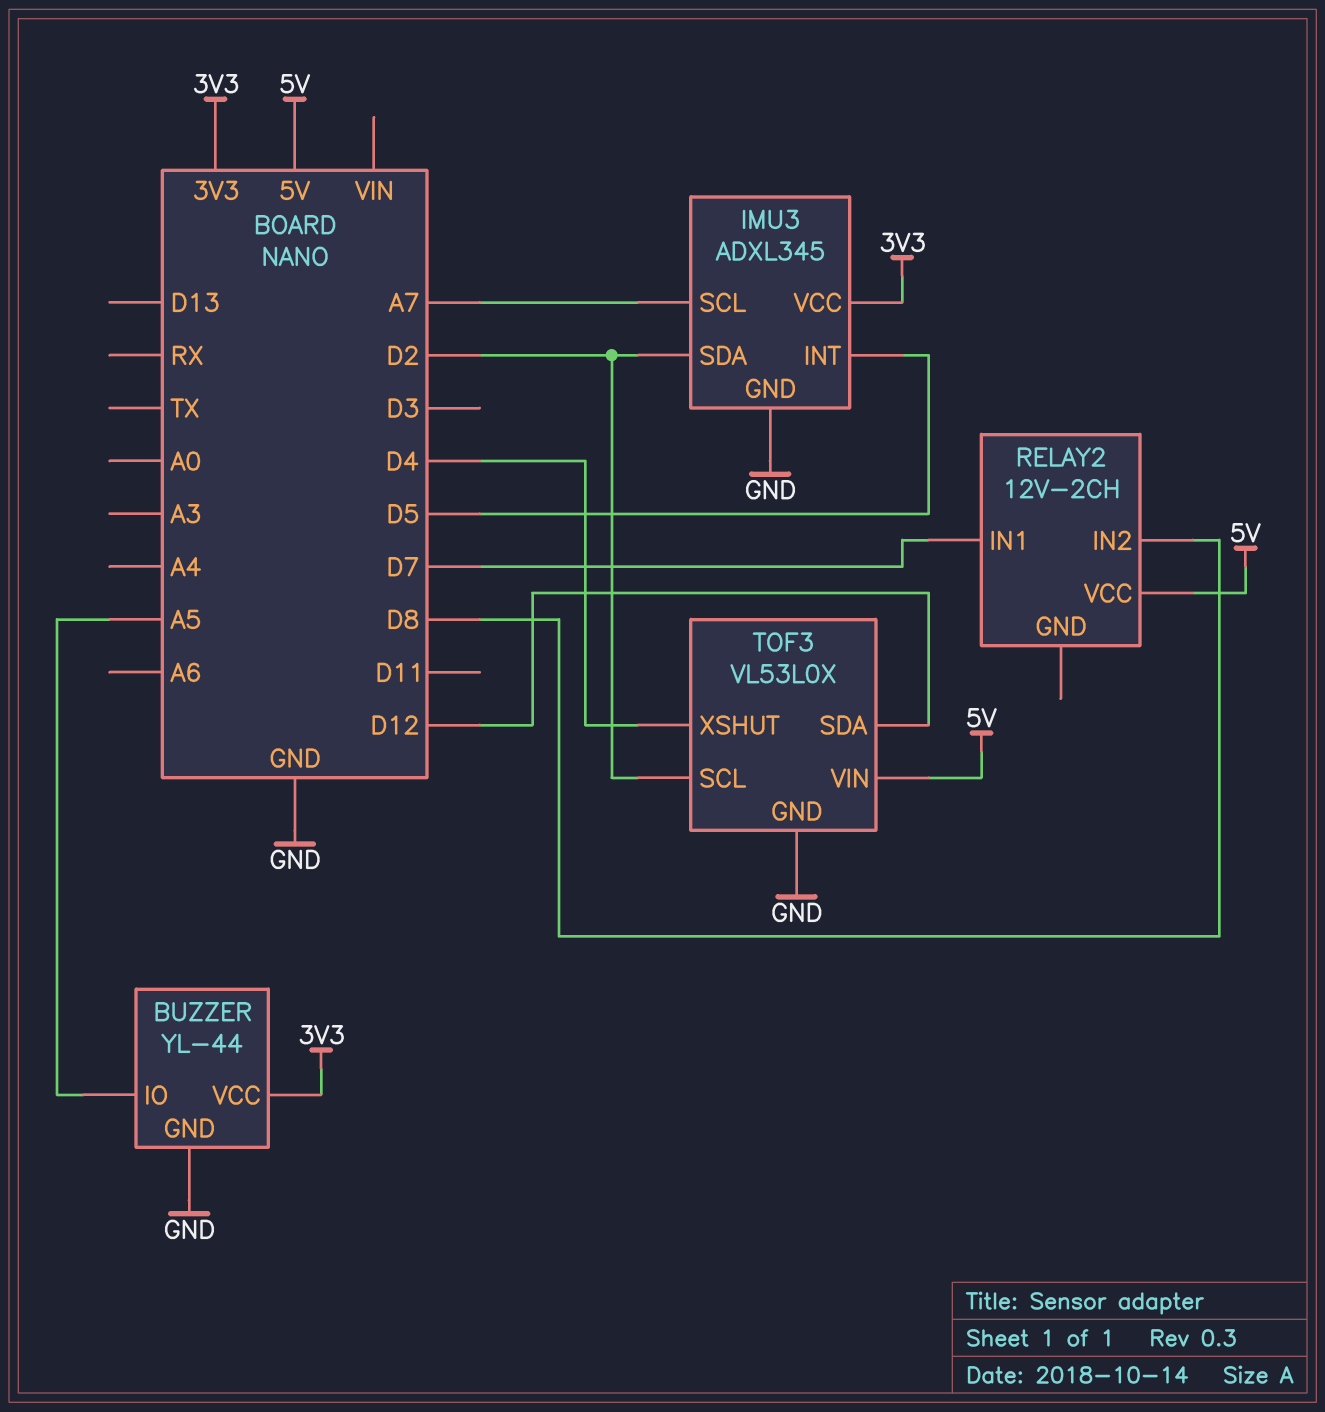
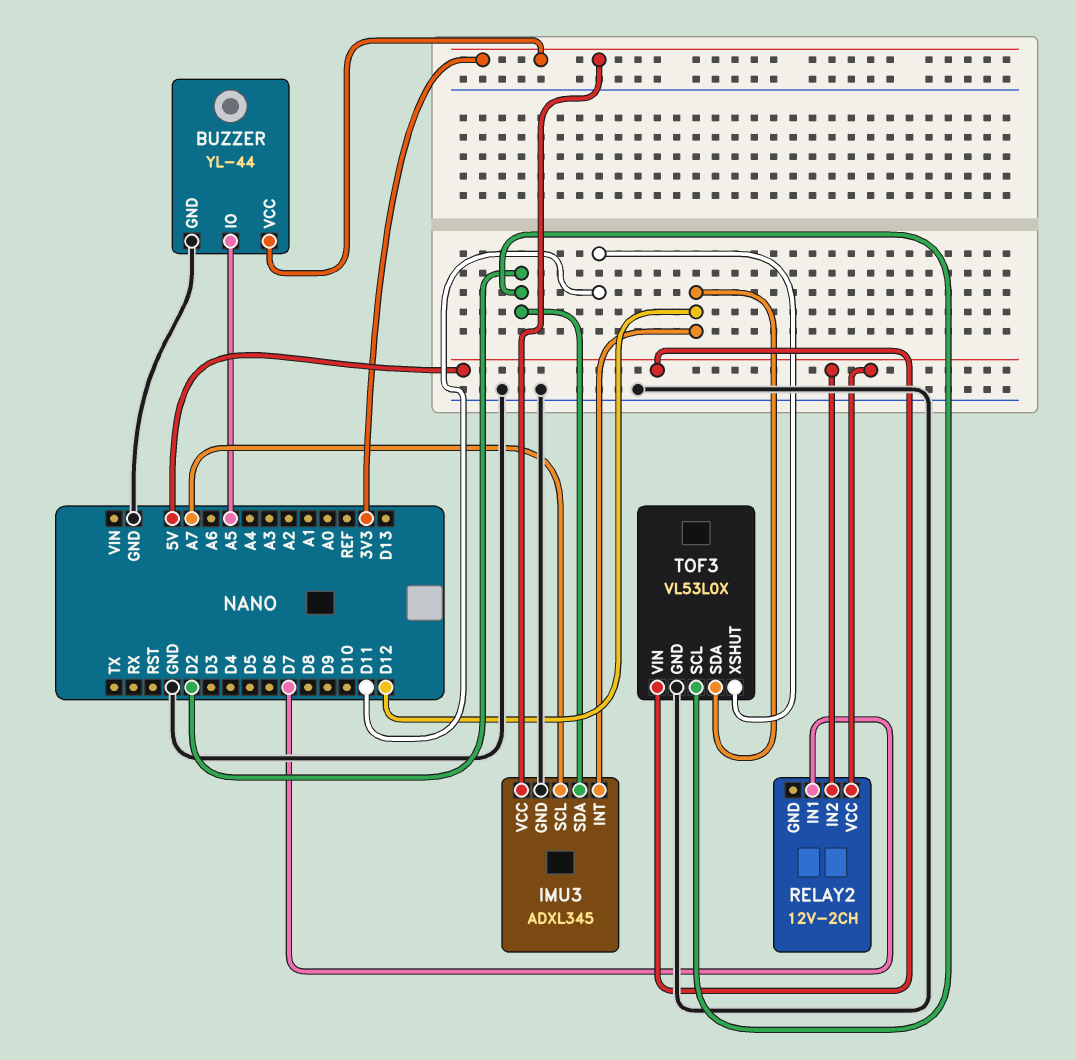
IMU3 pin INT: D5 -> D12
RELAY2 pin IN2: D8 -> 5V
TOF3 pin XSHUT: D4 -> D11

